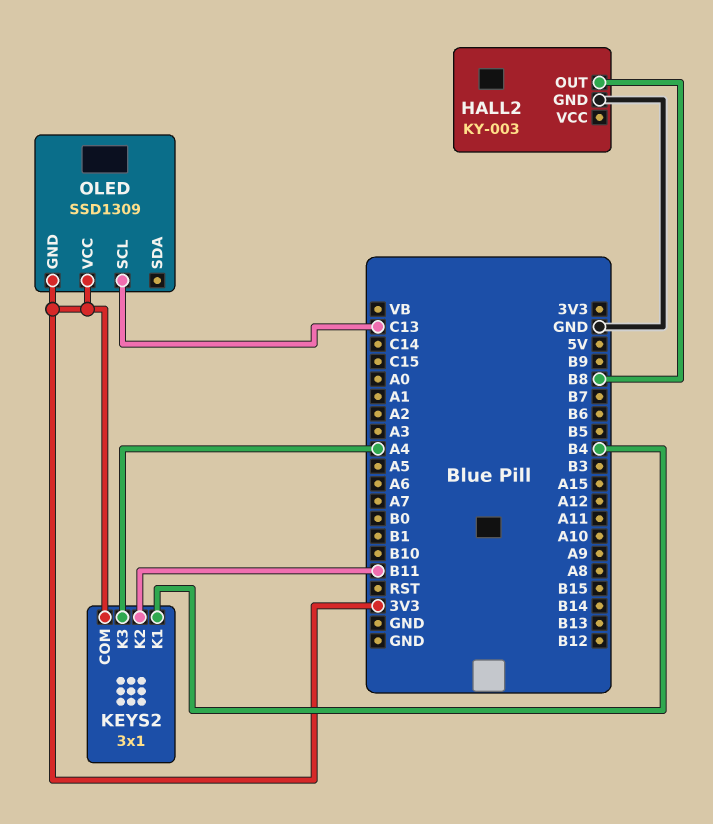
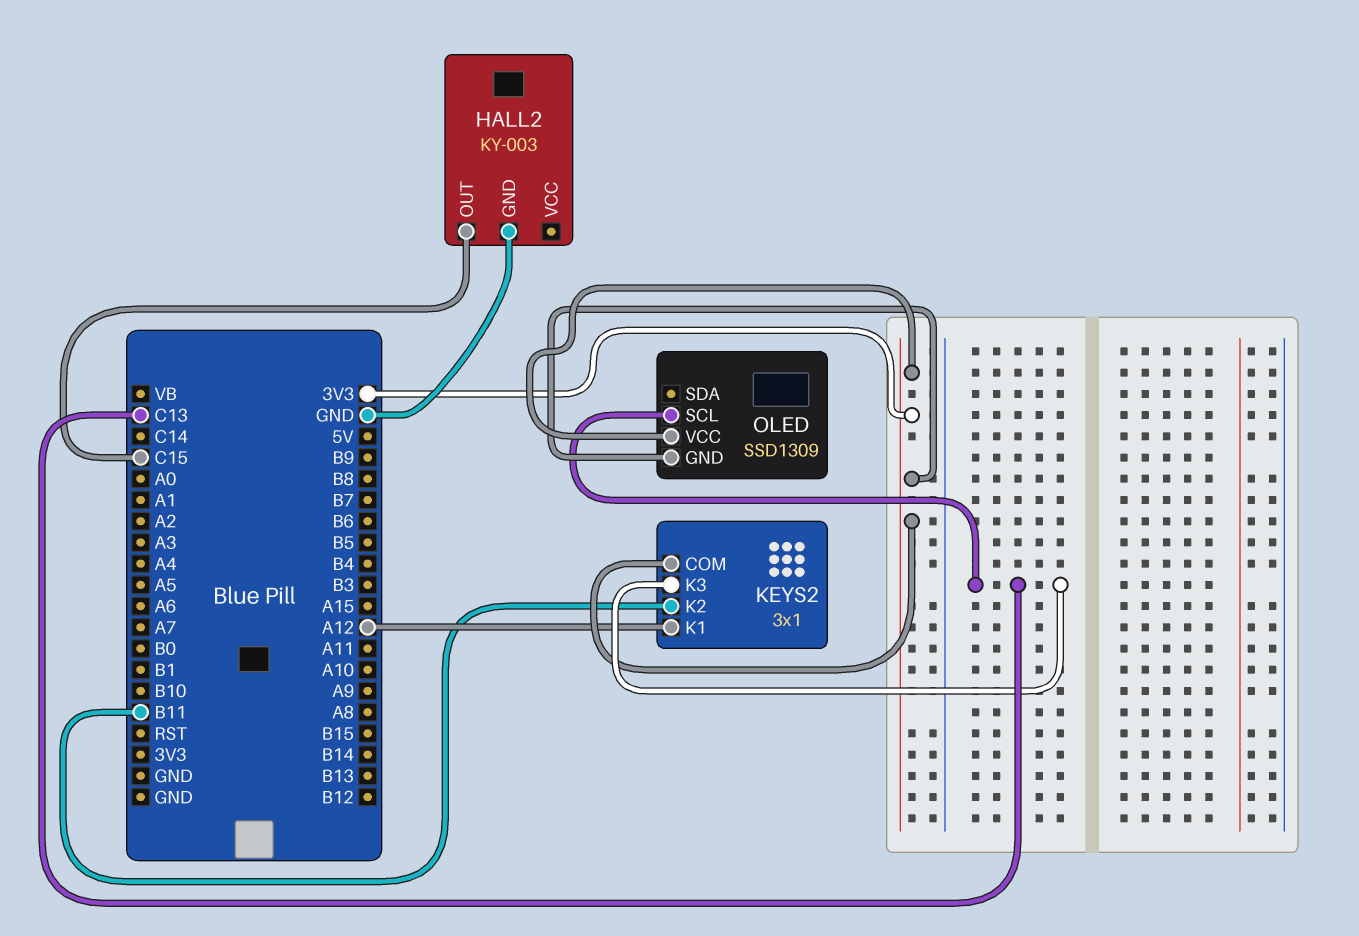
HALL2 pin OUT: B8 -> C15
KEYS2 pin K1: B4 -> A12
KEYS2 pin K3: A4 -> C13

